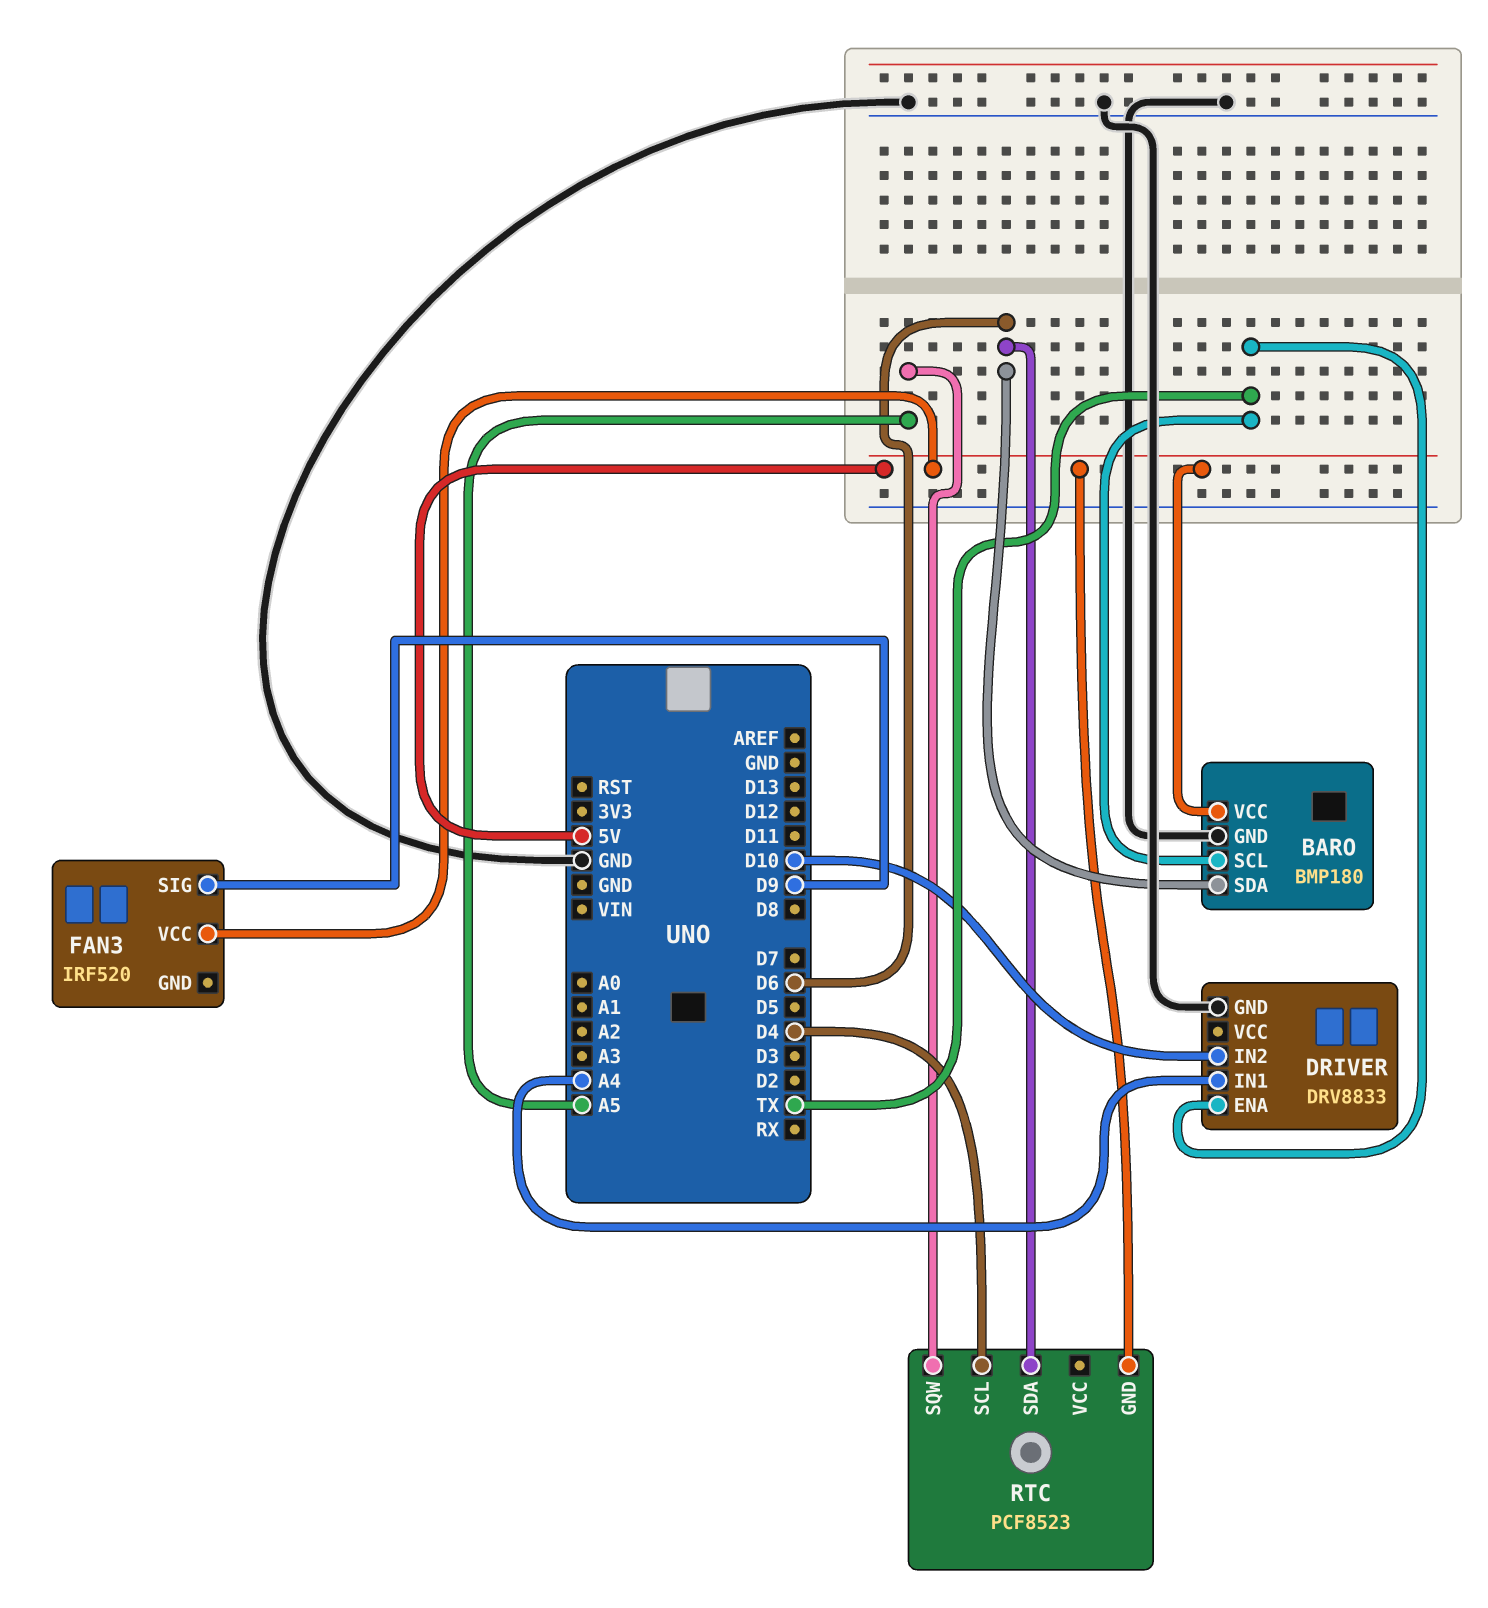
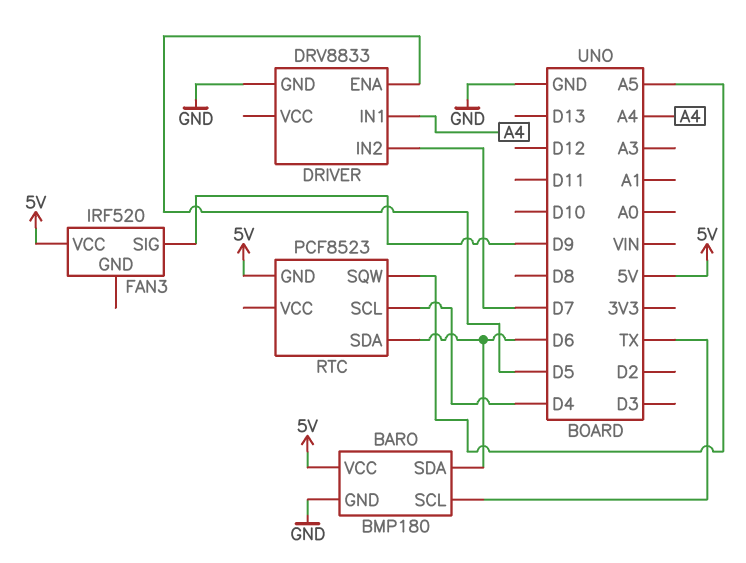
DRIVER pin ENA: TX -> D5
DRIVER pin IN2: D10 -> D7

